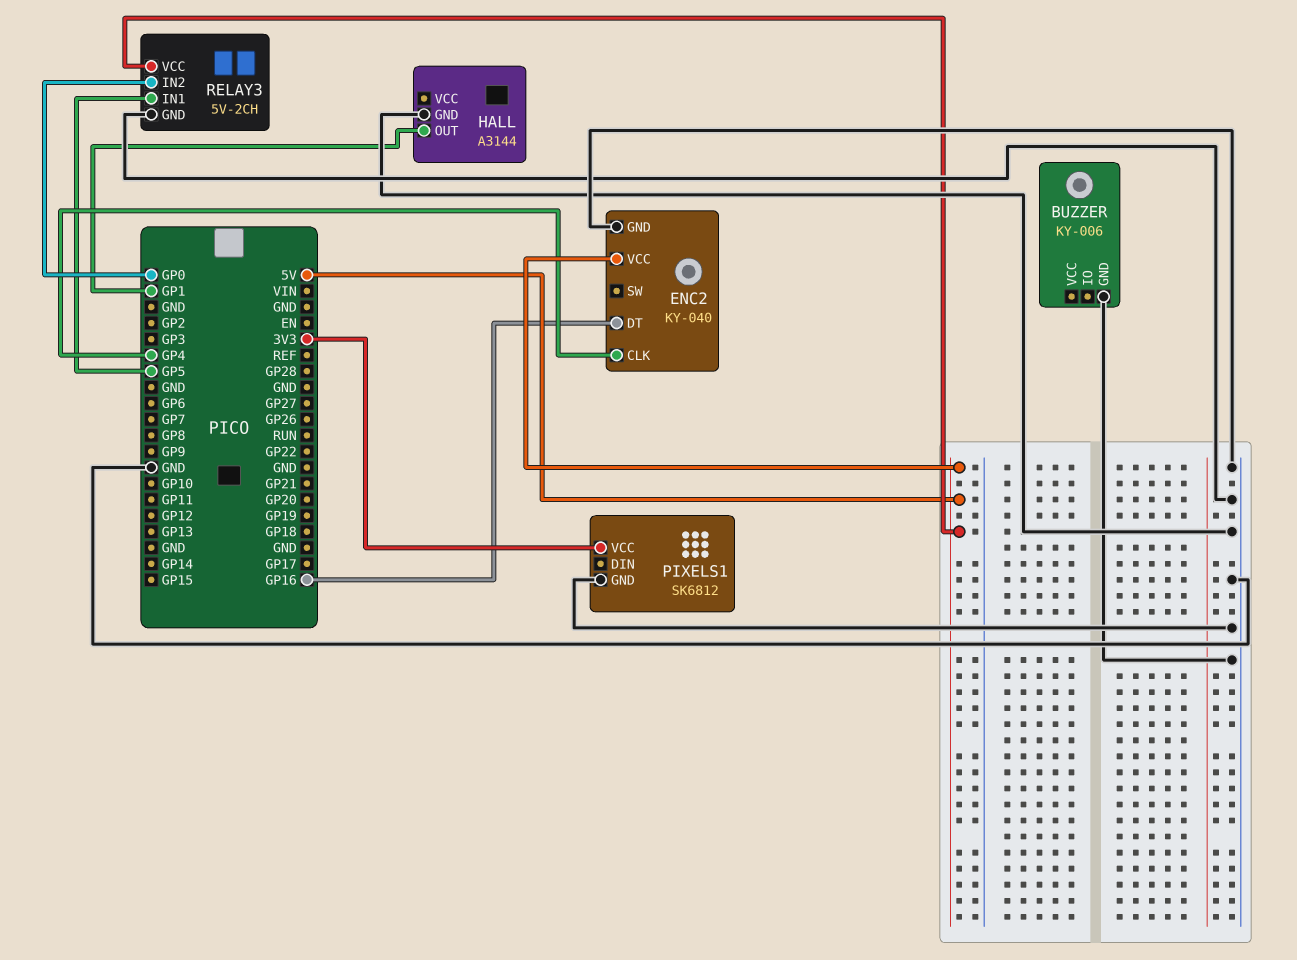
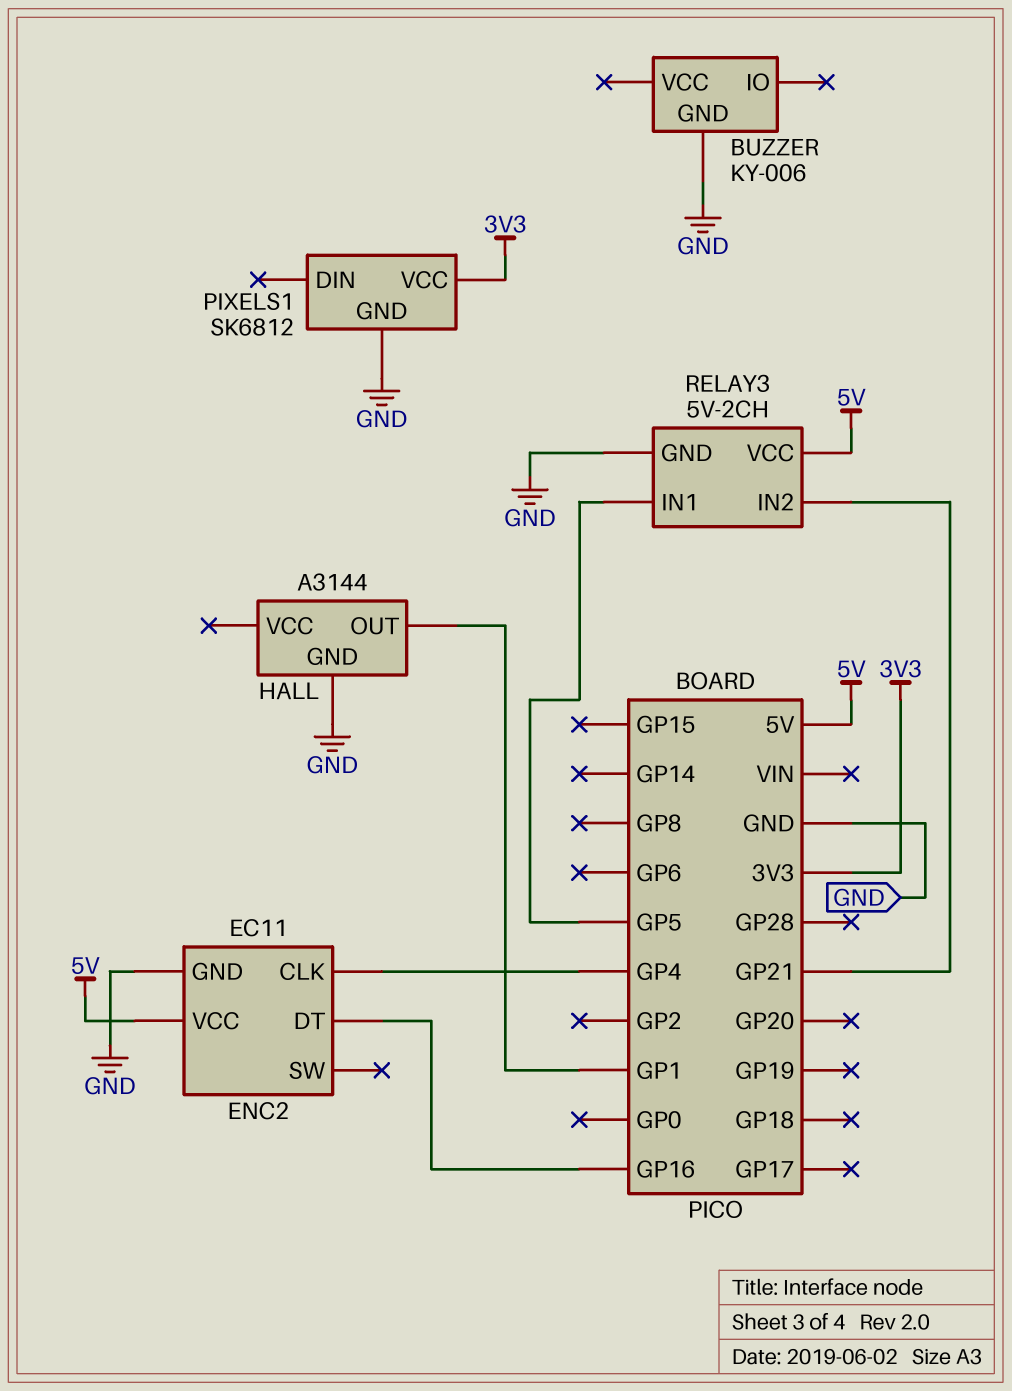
ENC2: KY-040 -> EC11
RELAY3 pin IN2: GP0 -> GP21

